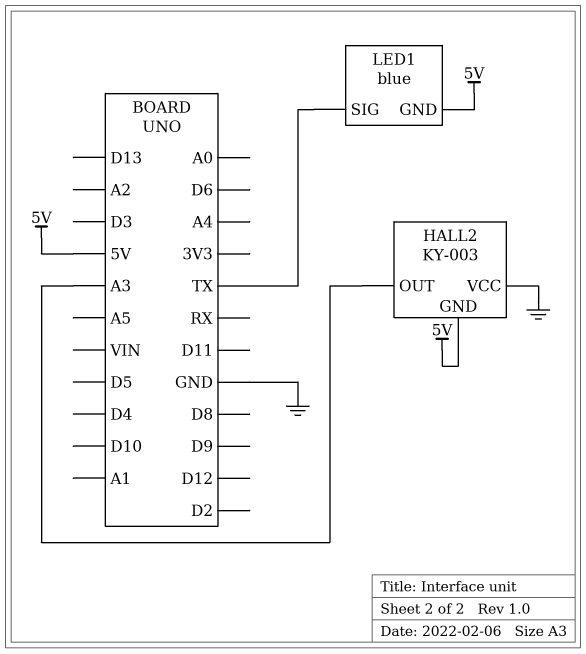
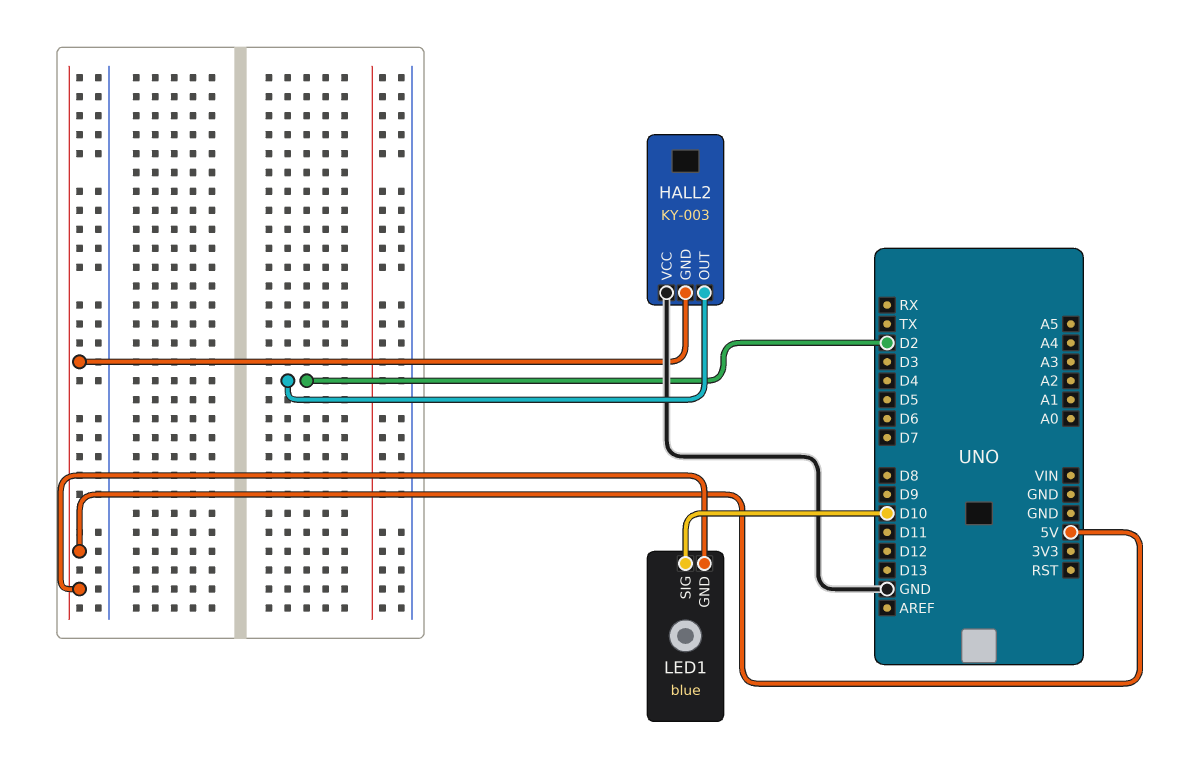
HALL2 pin OUT: A3 -> D2
LED1 pin SIG: TX -> D10

